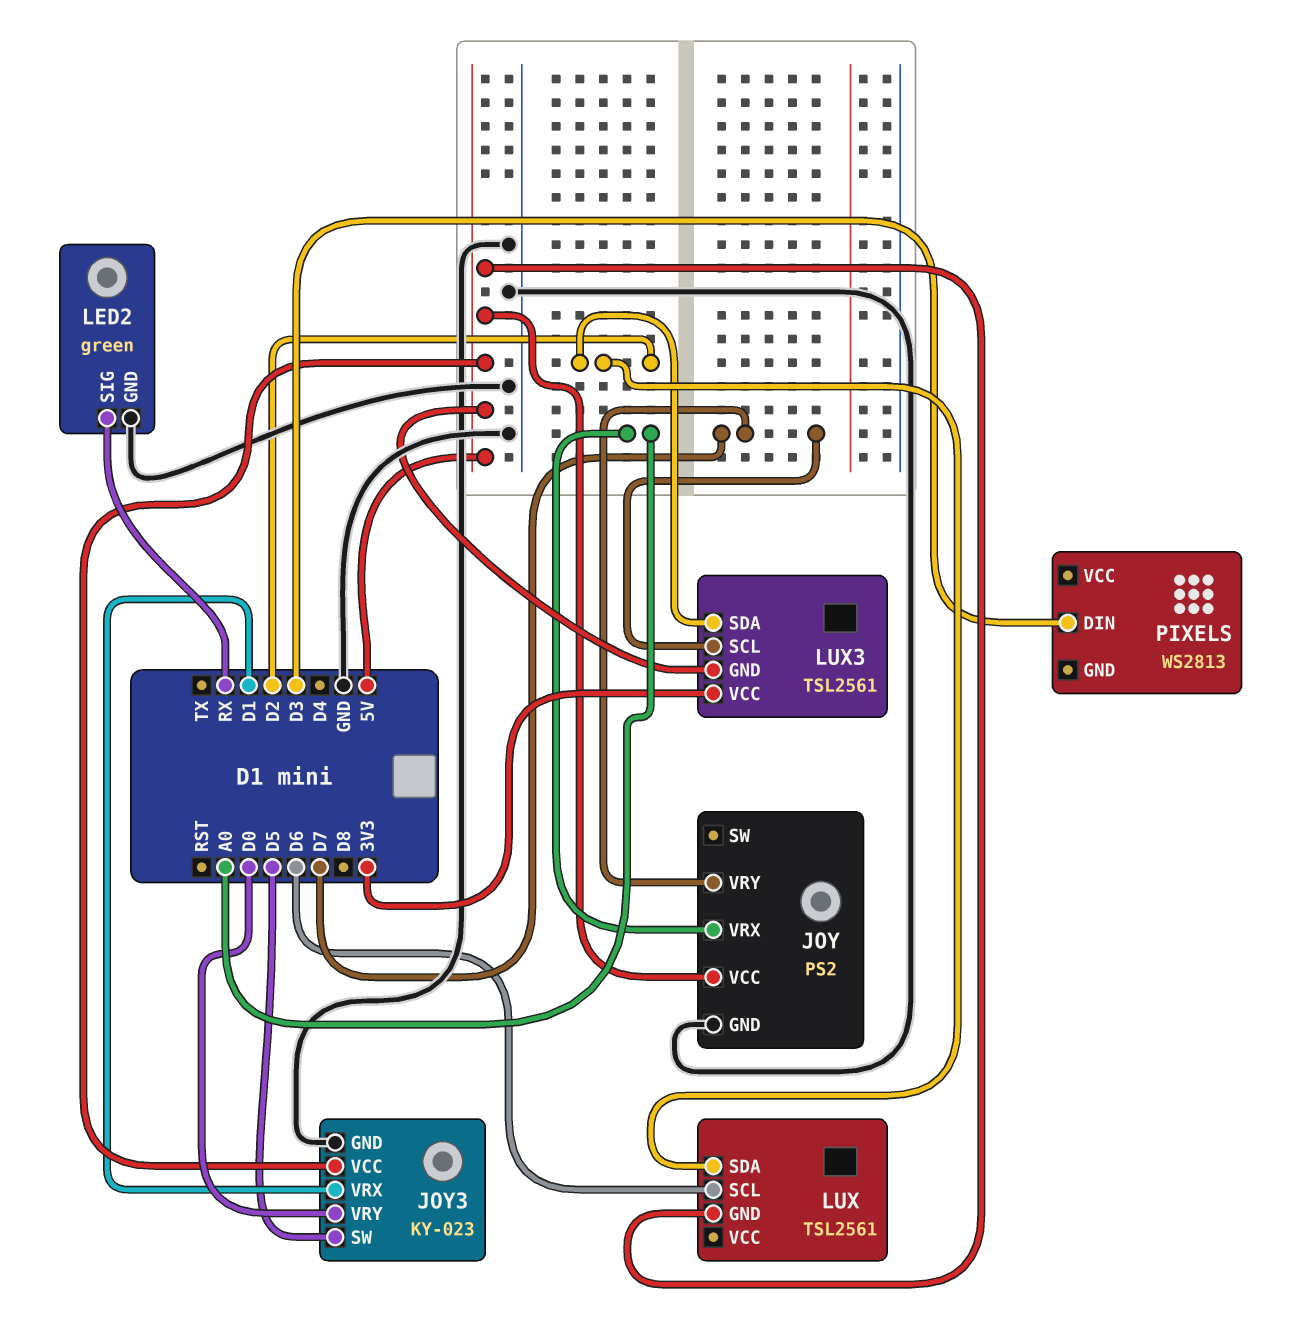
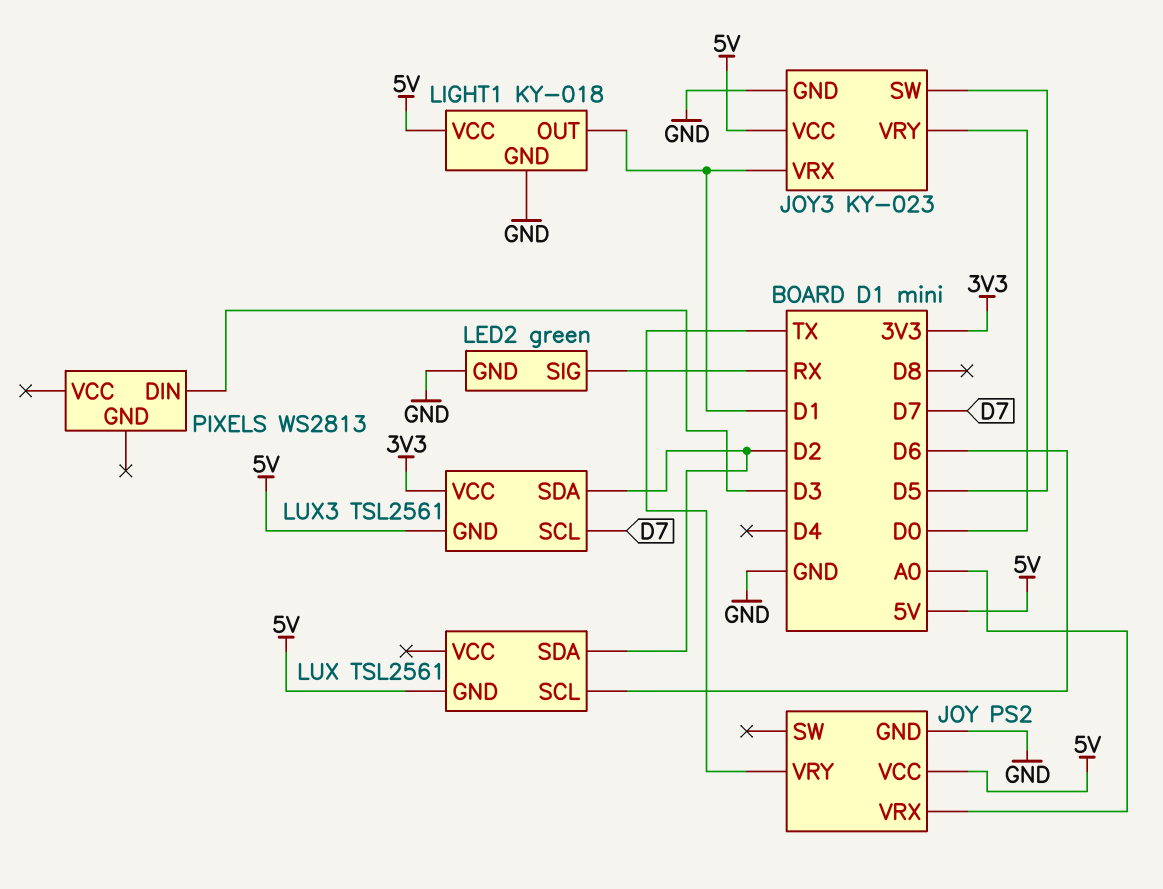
JOY pin VRY: D7 -> TX
LIGHT1: none -> KY-018
LIGHT1 pin GND: none -> GND
LIGHT1 pin OUT: none -> D1
LIGHT1 pin VCC: none -> 5V

